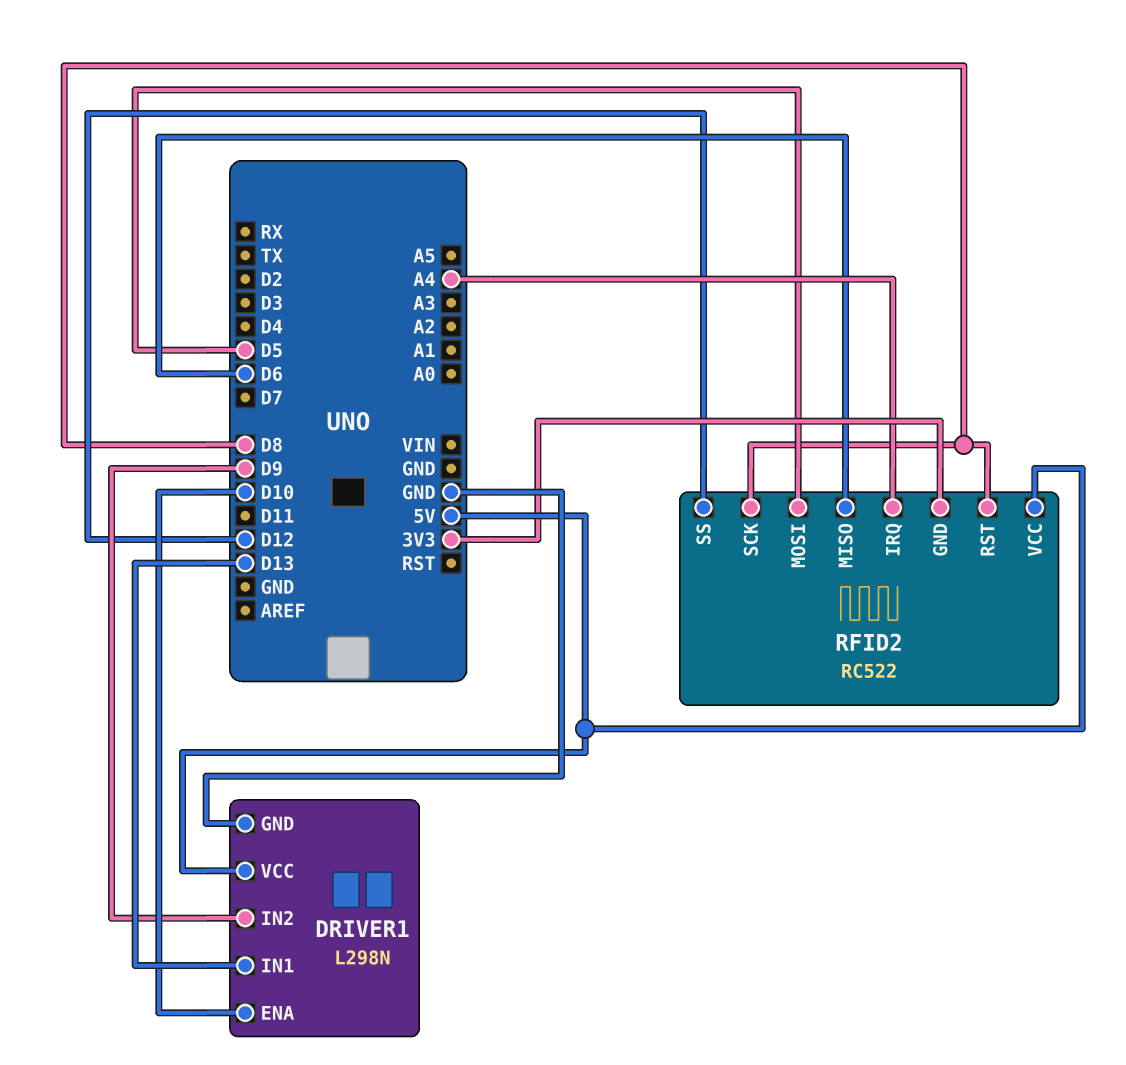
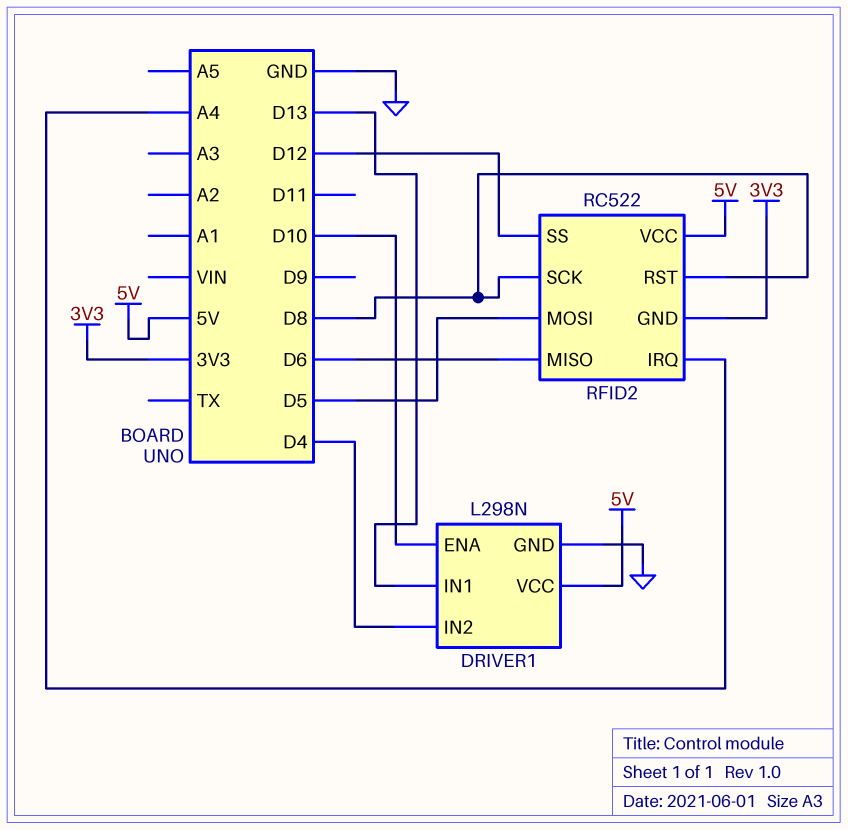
DRIVER1 pin IN2: D9 -> D4

